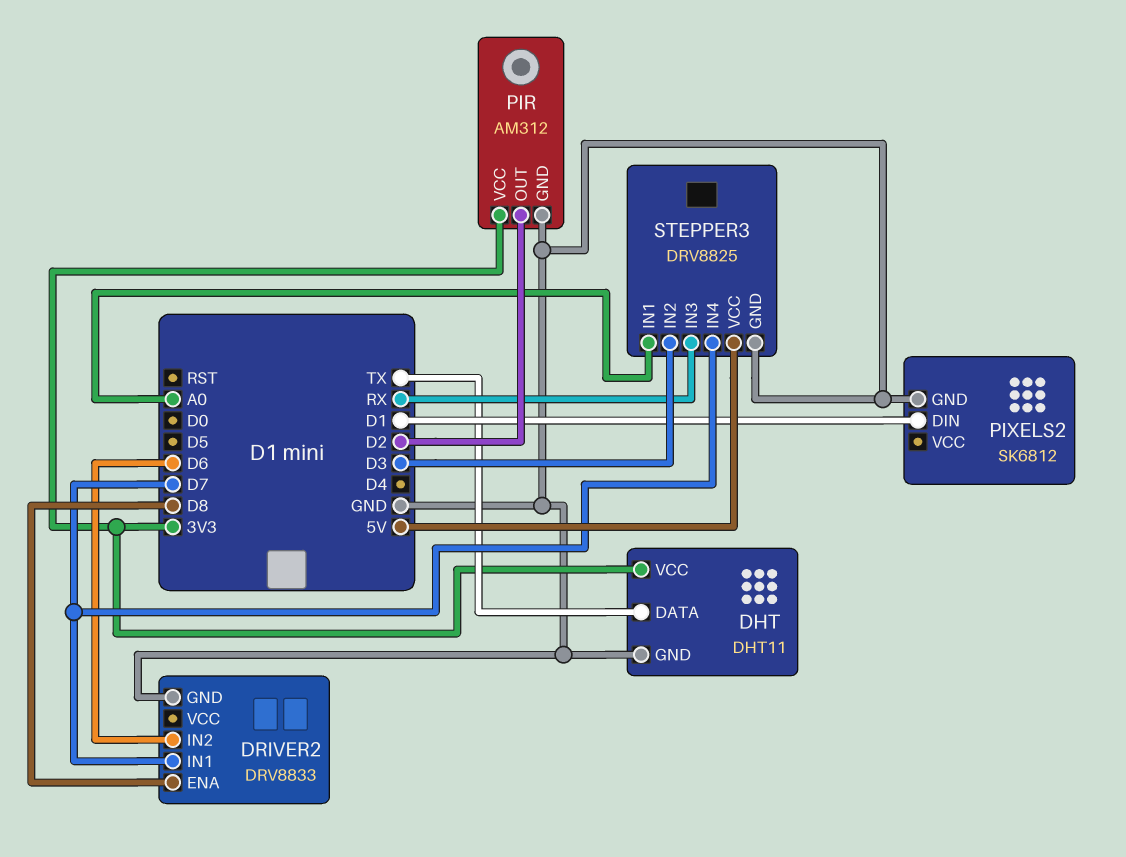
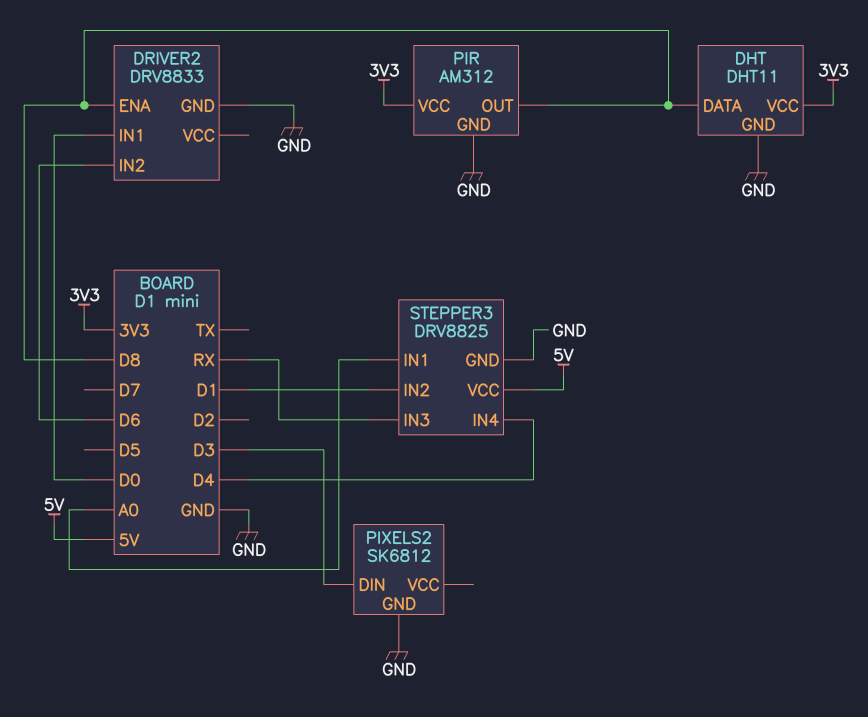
DHT pin DATA: TX -> D8
DRIVER2 pin IN1: D7 -> D0
PIR pin OUT: D2 -> D8
PIXELS2 pin DIN: D1 -> D3
STEPPER3 pin IN2: D3 -> D1
STEPPER3 pin IN4: D7 -> D4

